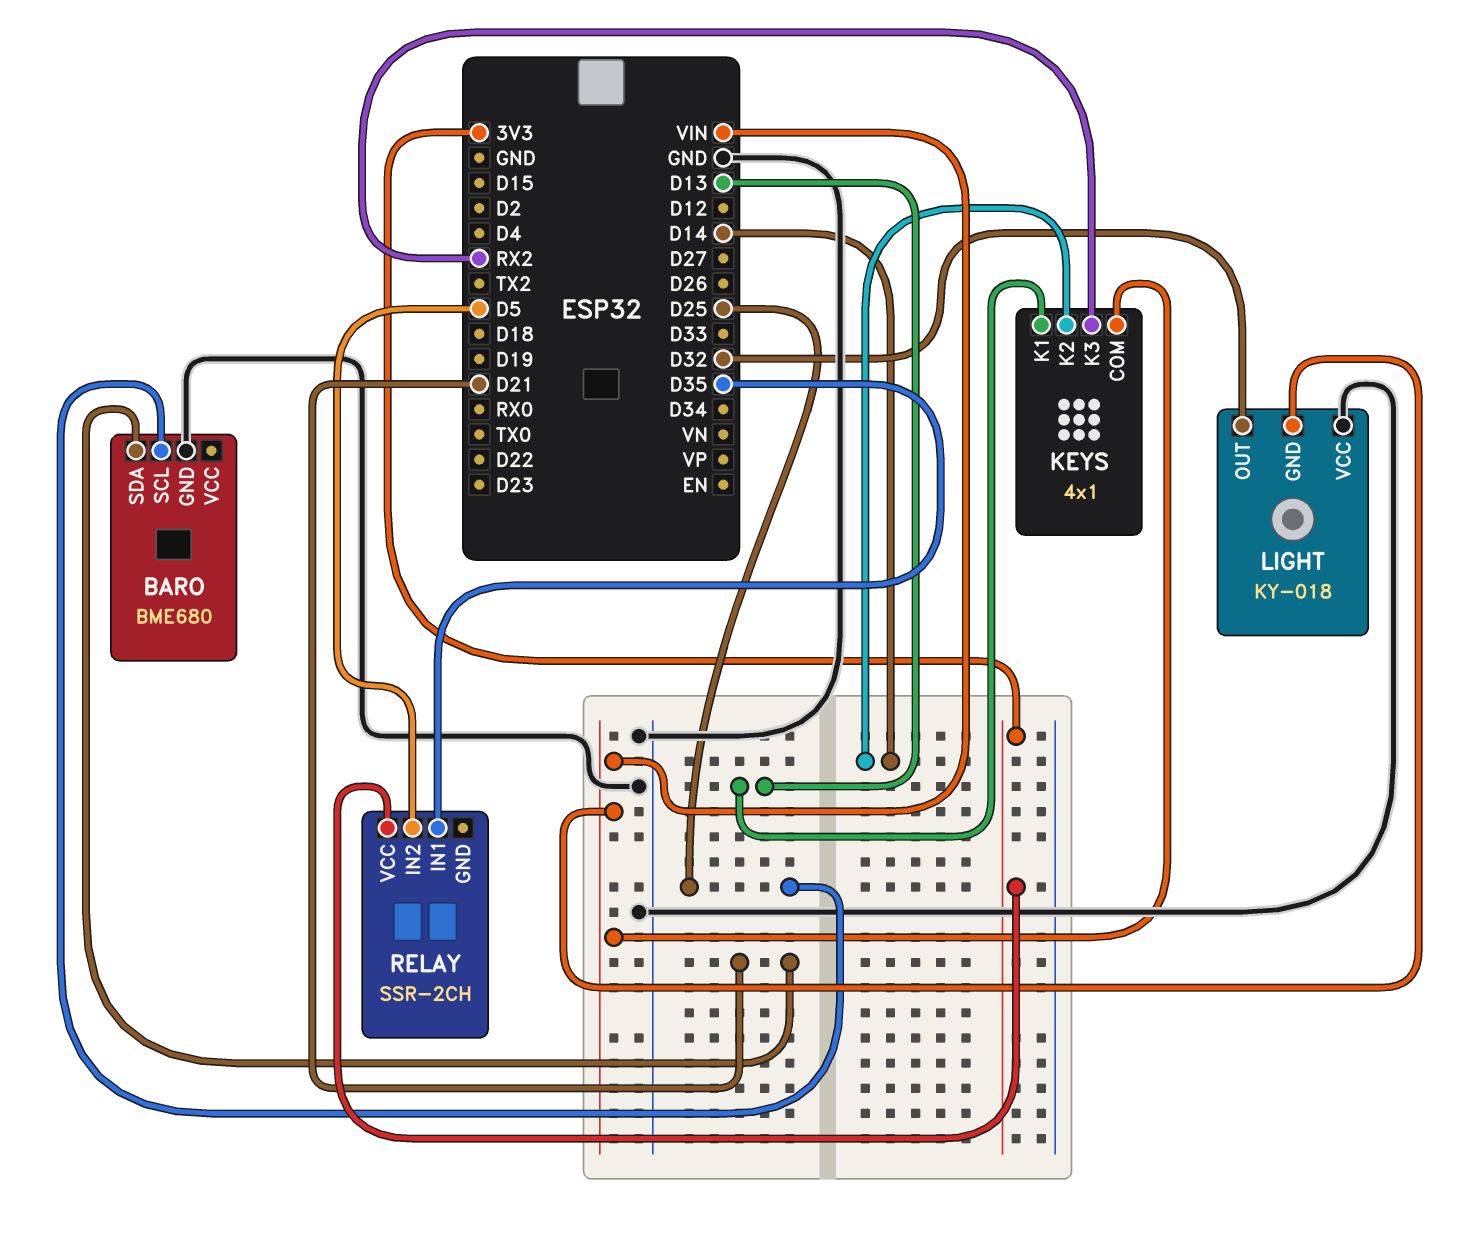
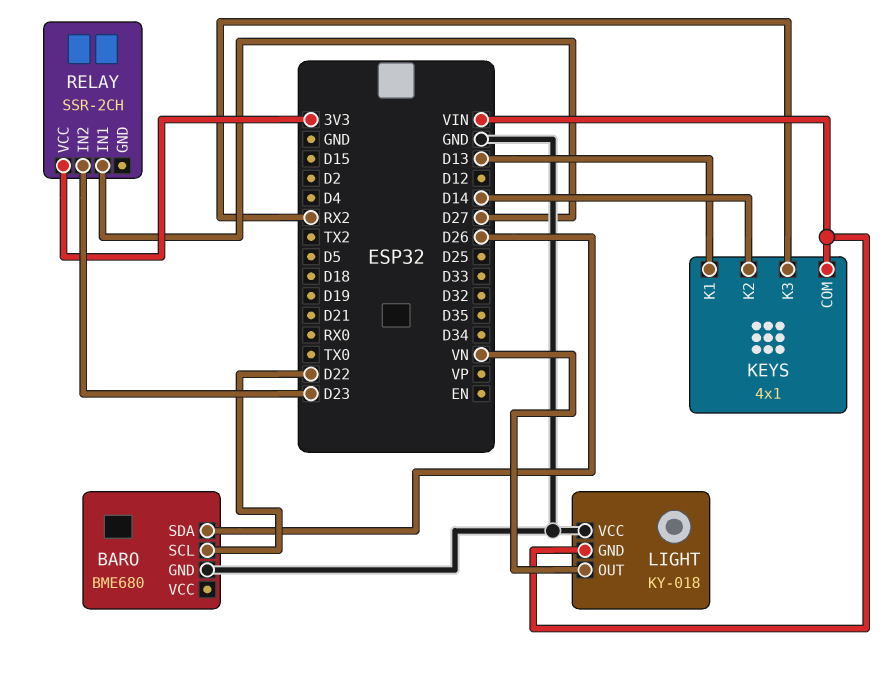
BARO pin SCL: D25 -> D22
BARO pin SDA: D21 -> D26
LIGHT pin OUT: D32 -> VN
RELAY pin IN1: D35 -> D27
RELAY pin IN2: D5 -> D23

